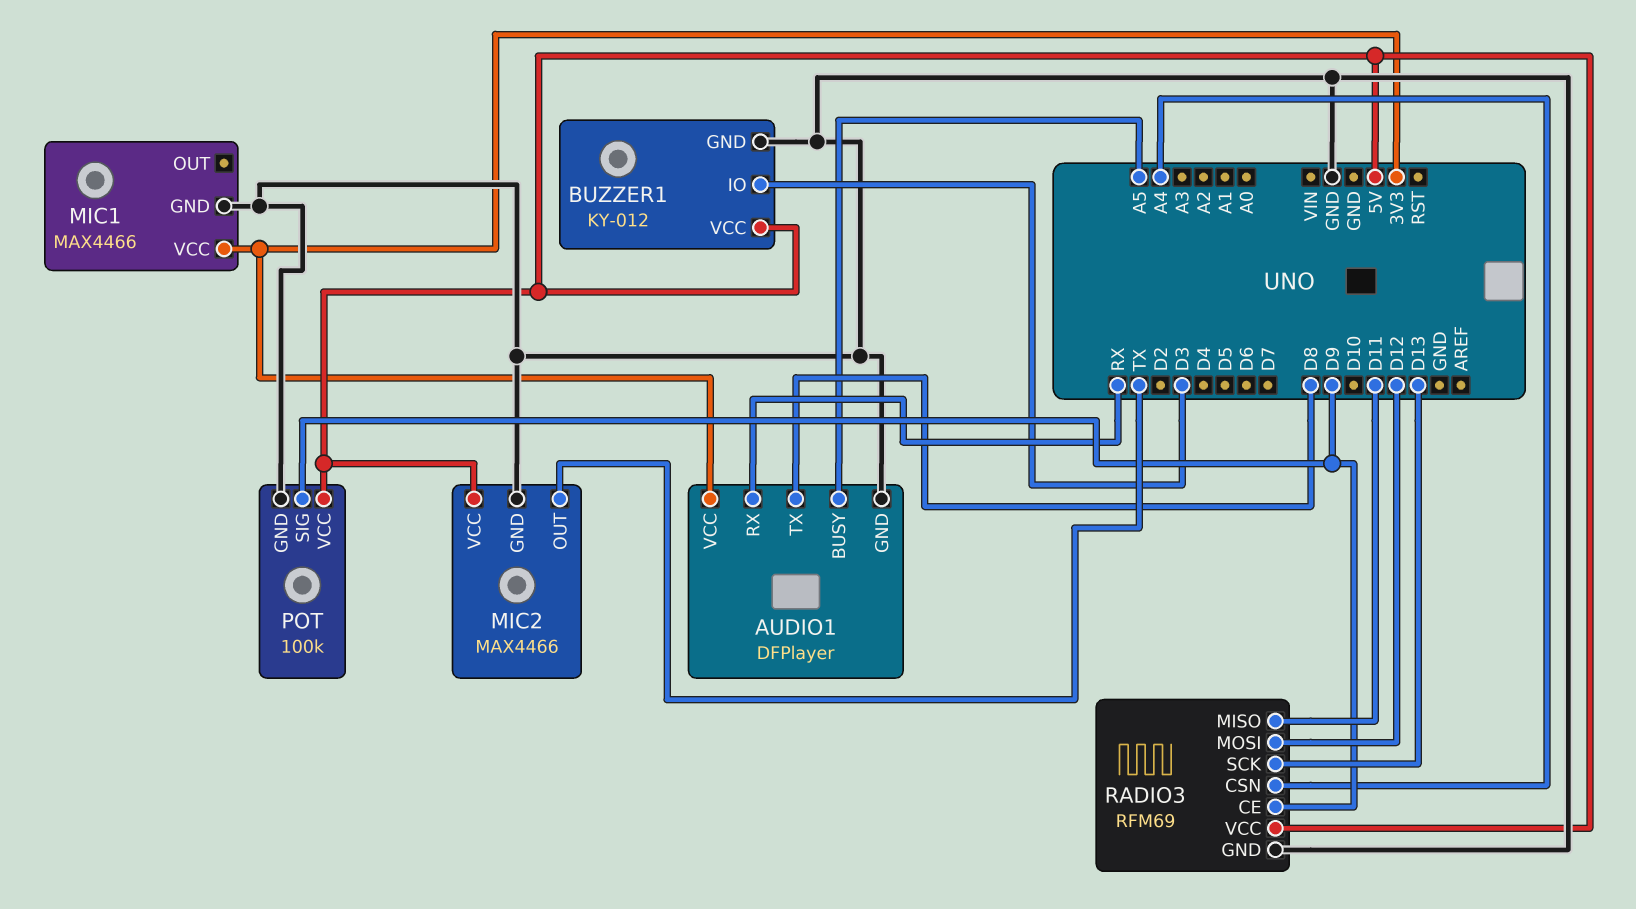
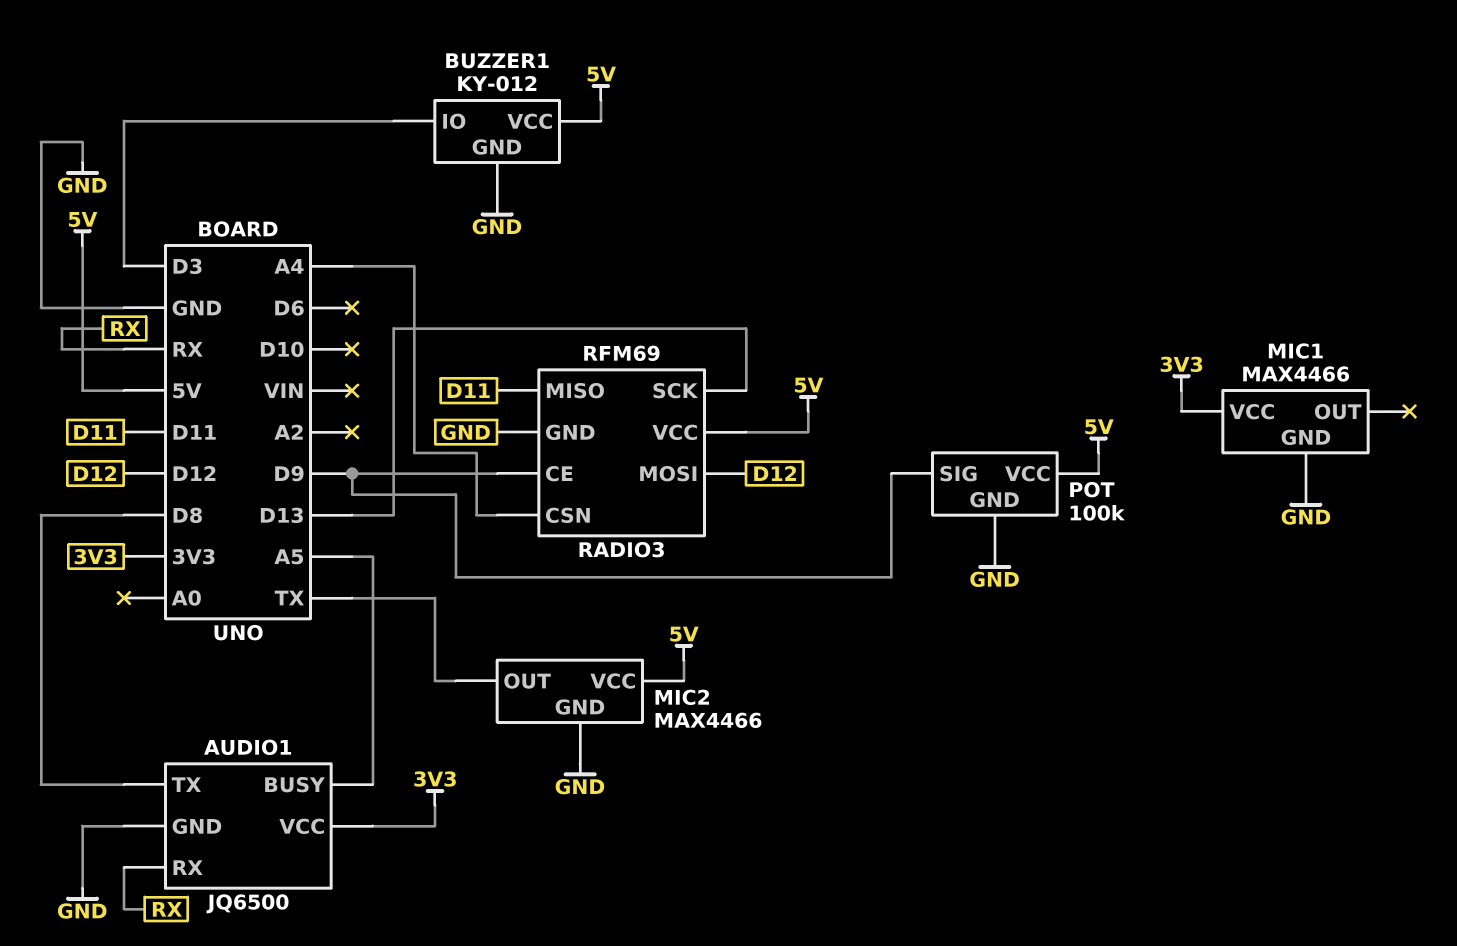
AUDIO1: DFPlayer -> JQ6500

